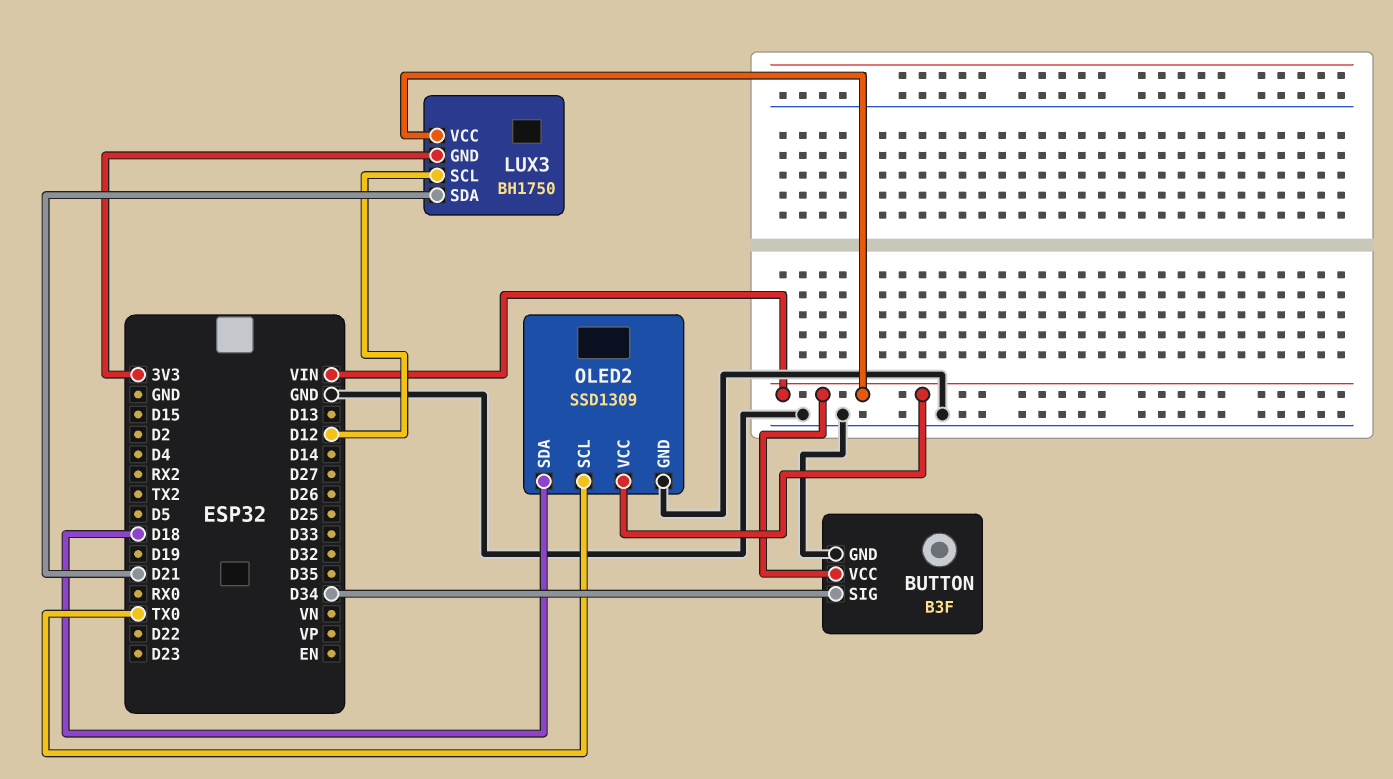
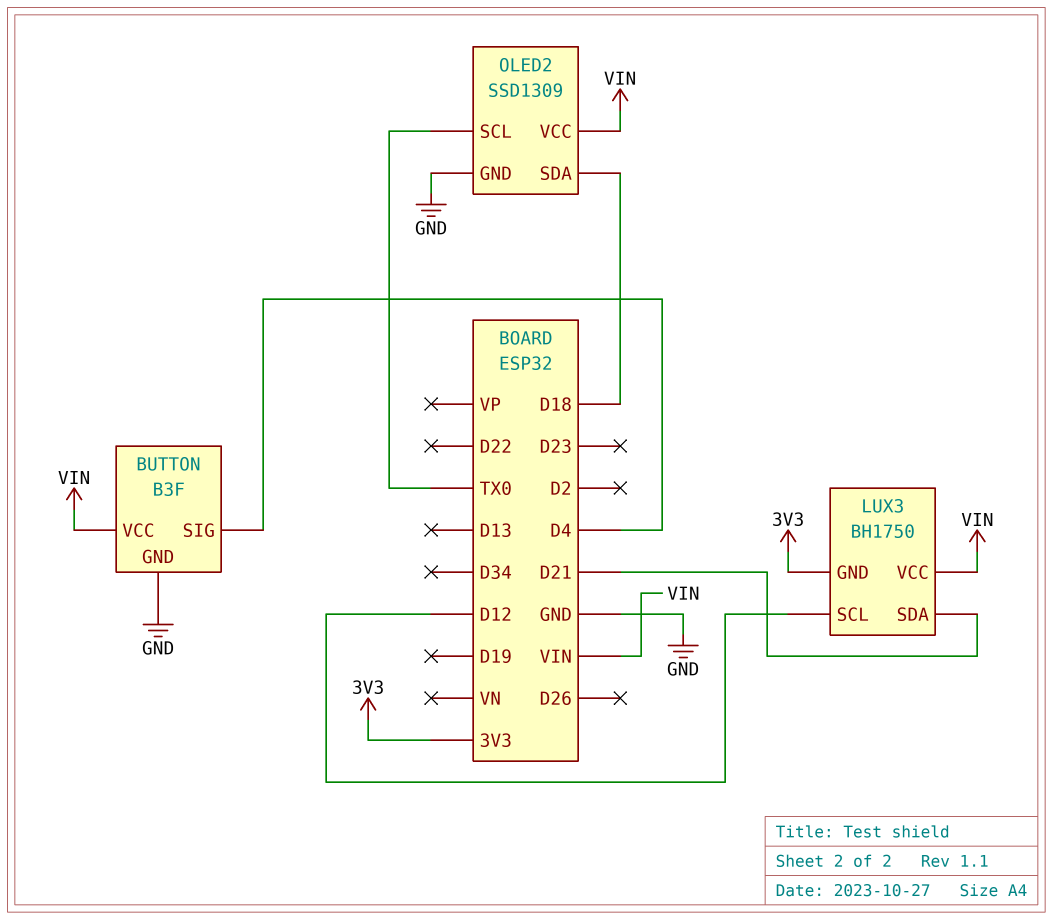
BUTTON pin SIG: D34 -> D4

